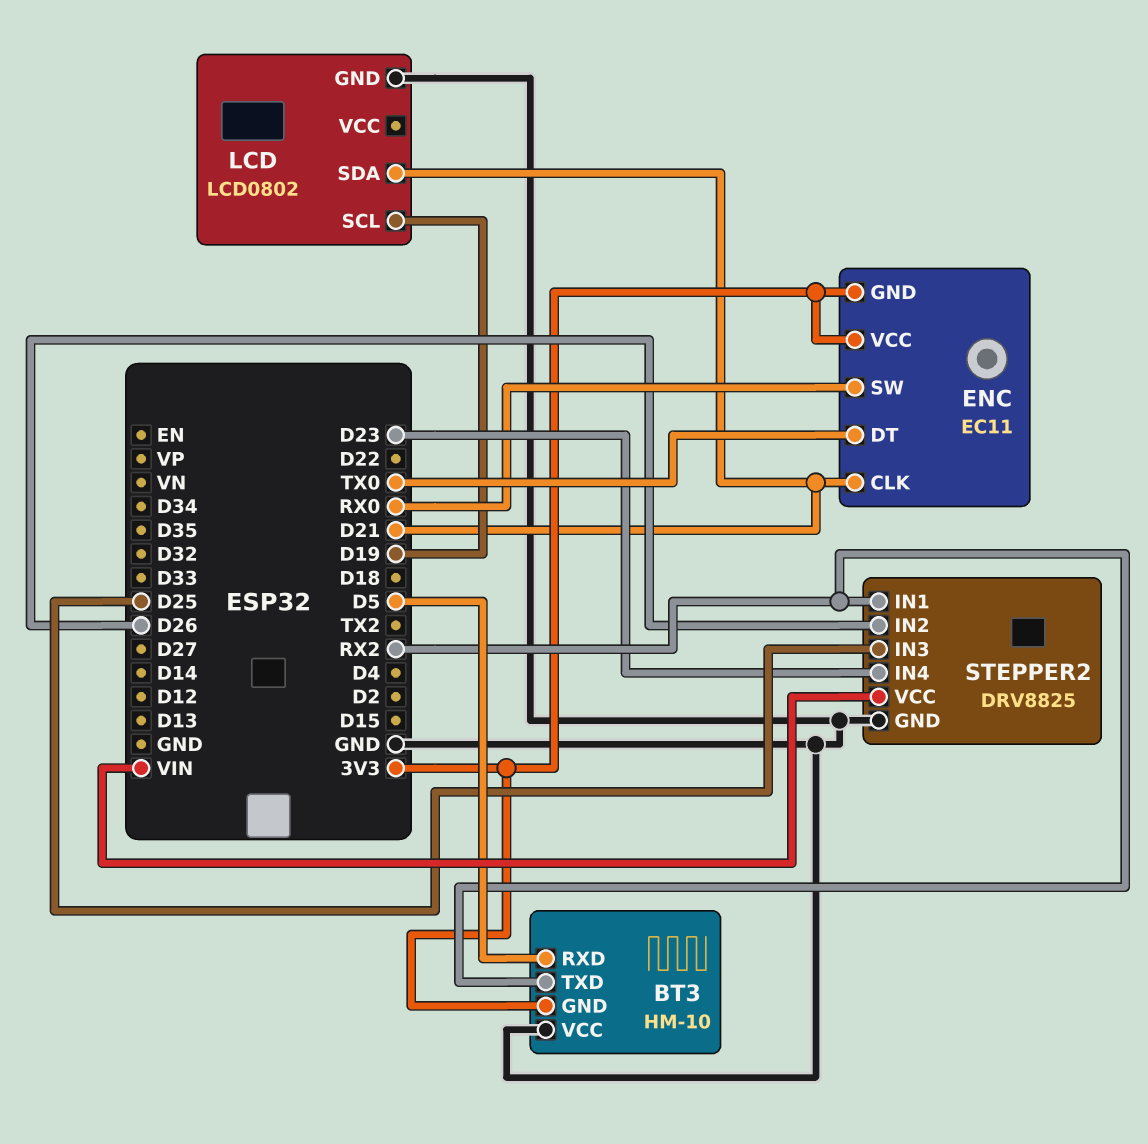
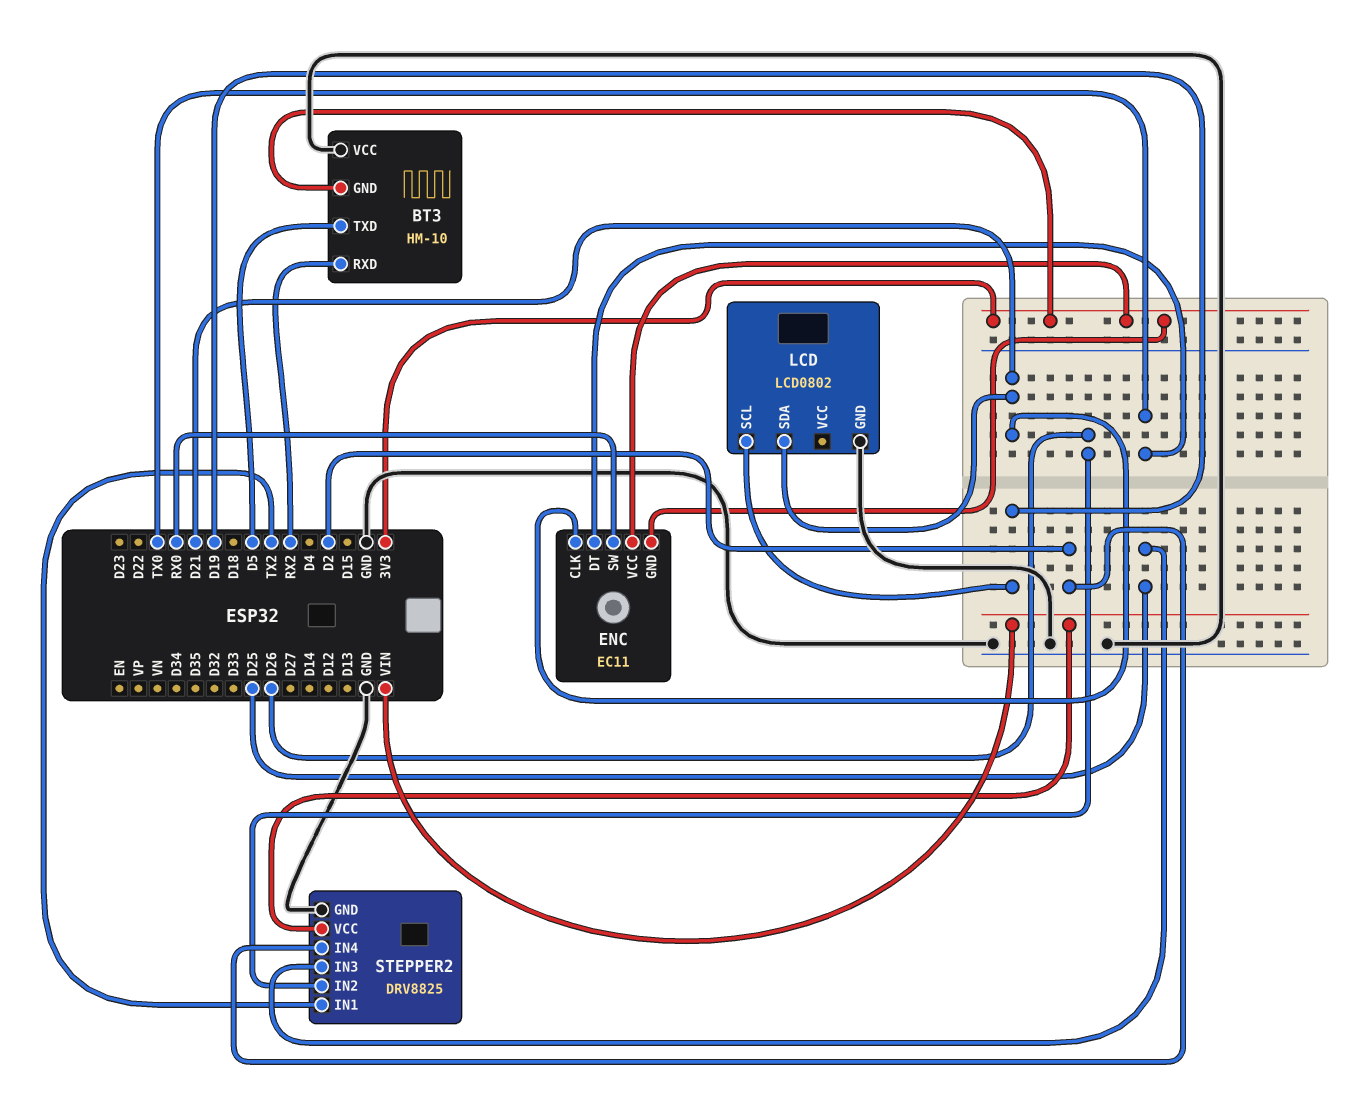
BT3 pin RXD: D5 -> RX2
BT3 pin TXD: RX2 -> D5
STEPPER2 pin IN1: RX2 -> TX2
STEPPER2 pin IN4: D23 -> D2

